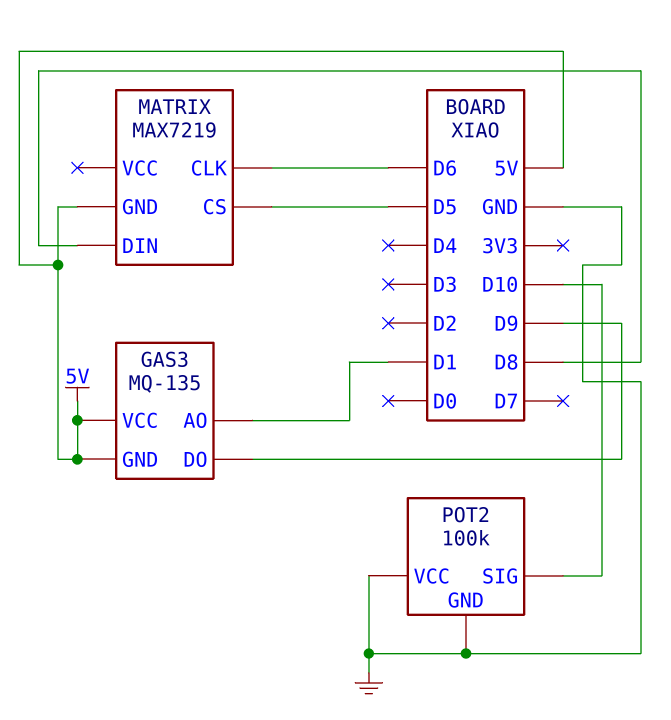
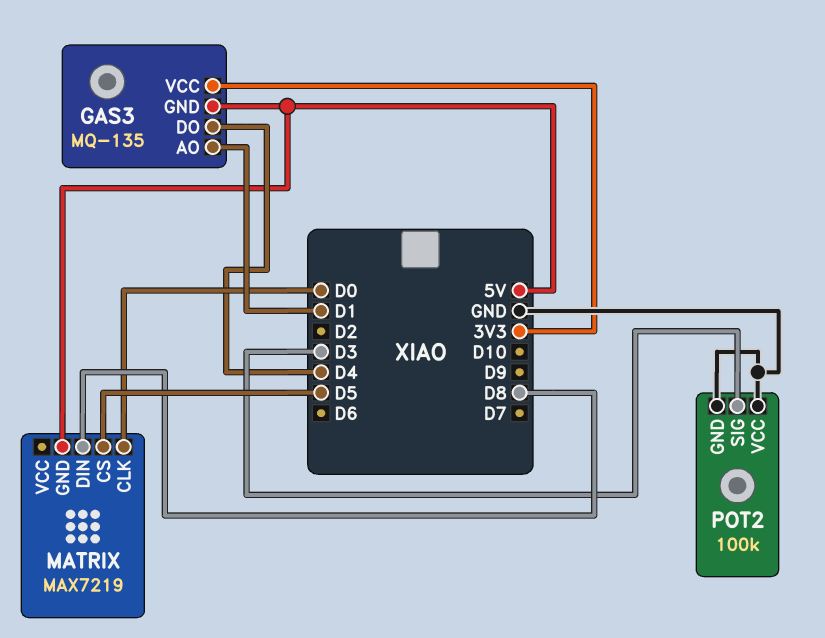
GAS3 pin DO: D9 -> D4
GAS3 pin VCC: 5V -> 3V3
MATRIX pin CLK: D6 -> D0
POT2 pin SIG: D10 -> D3

